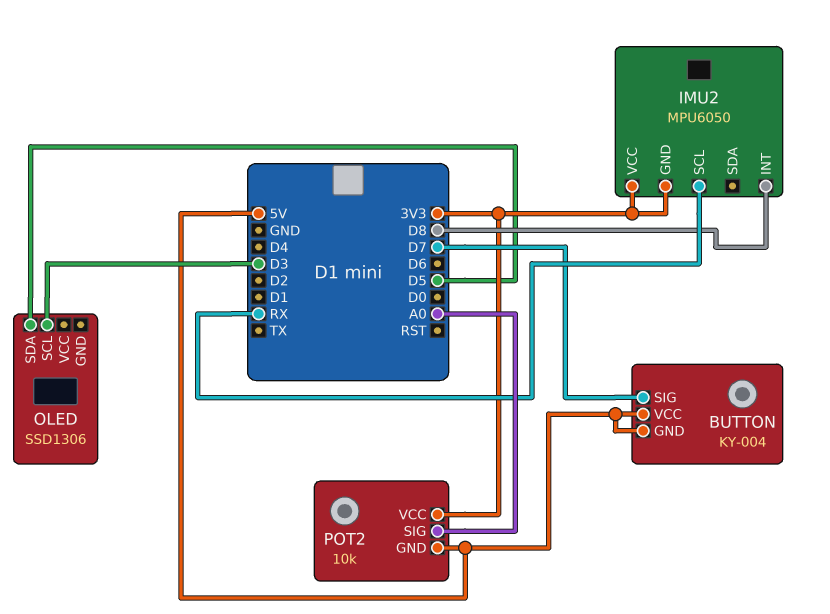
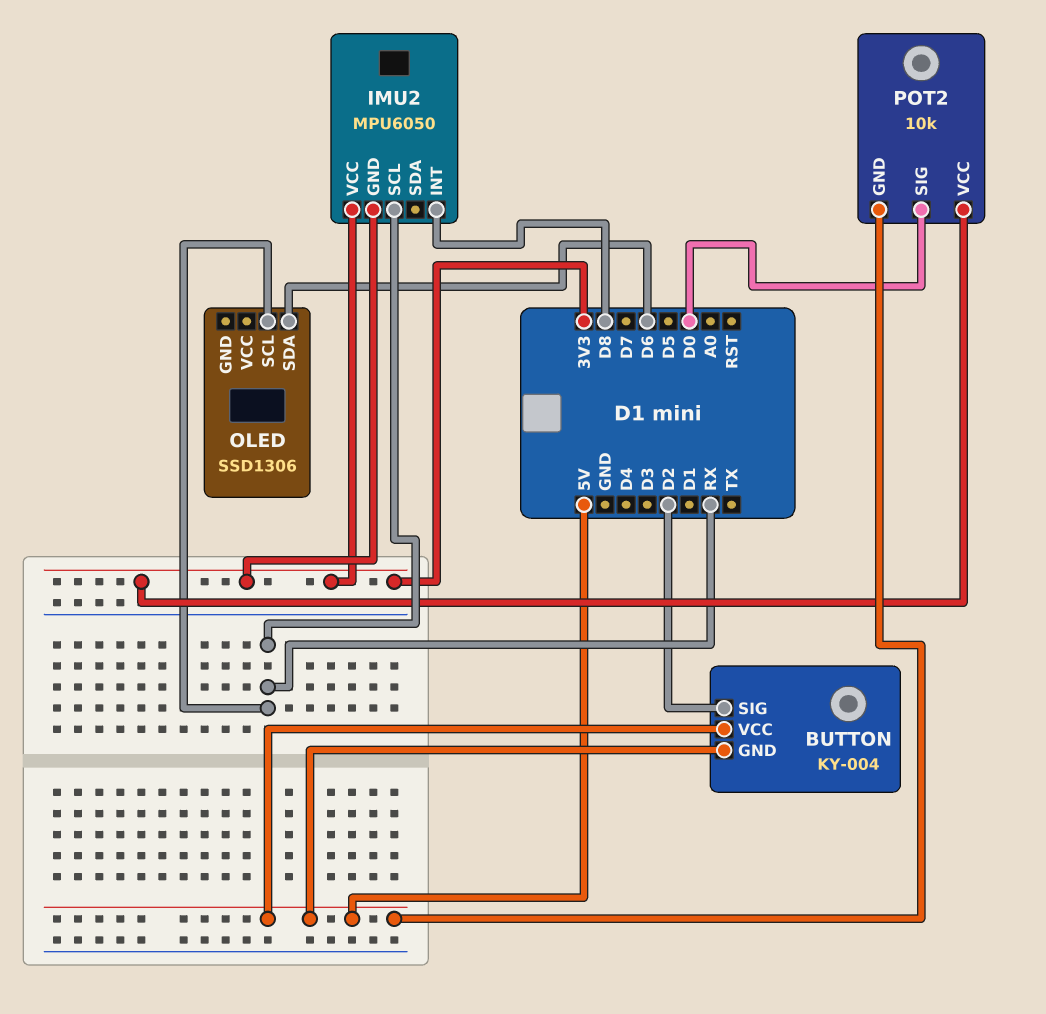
BUTTON pin SIG: D7 -> D2
OLED pin SCL: D3 -> RX
OLED pin SDA: D5 -> D6
POT2 pin SIG: A0 -> D0

